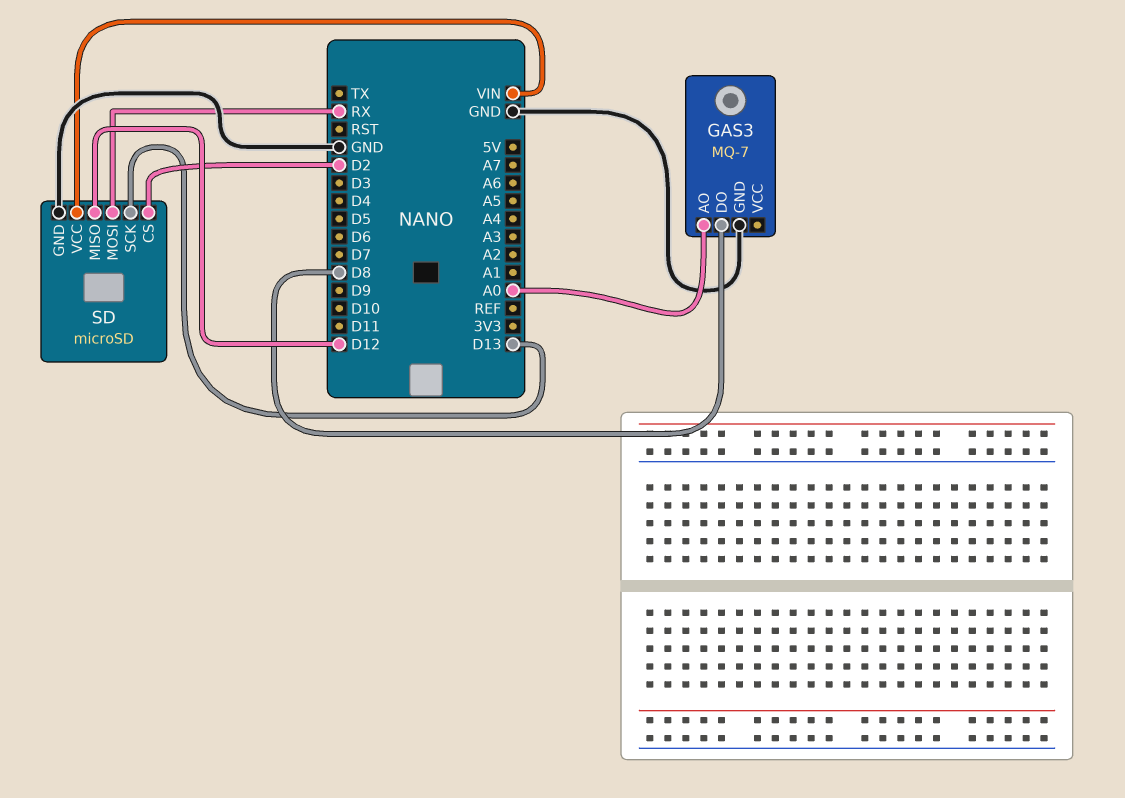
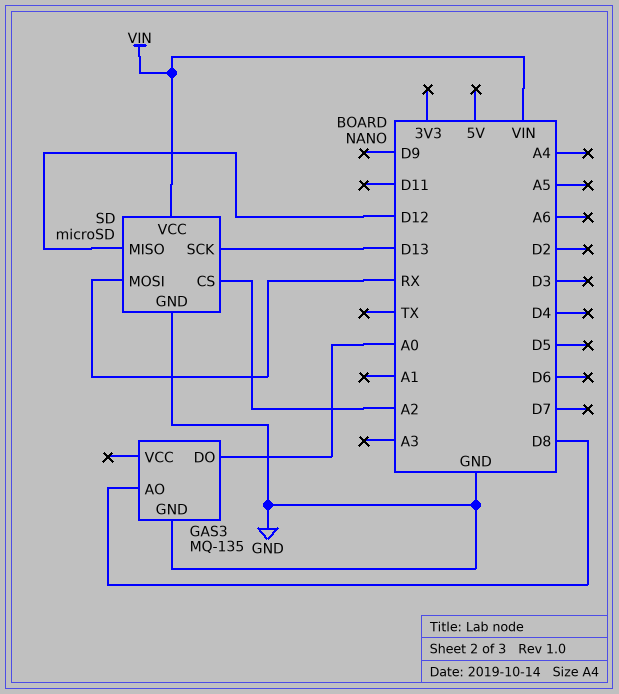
GAS3: MQ-7 -> MQ-135
GAS3 pin AO: A0 -> D8
GAS3 pin DO: D8 -> A0
SD pin CS: D2 -> A2

